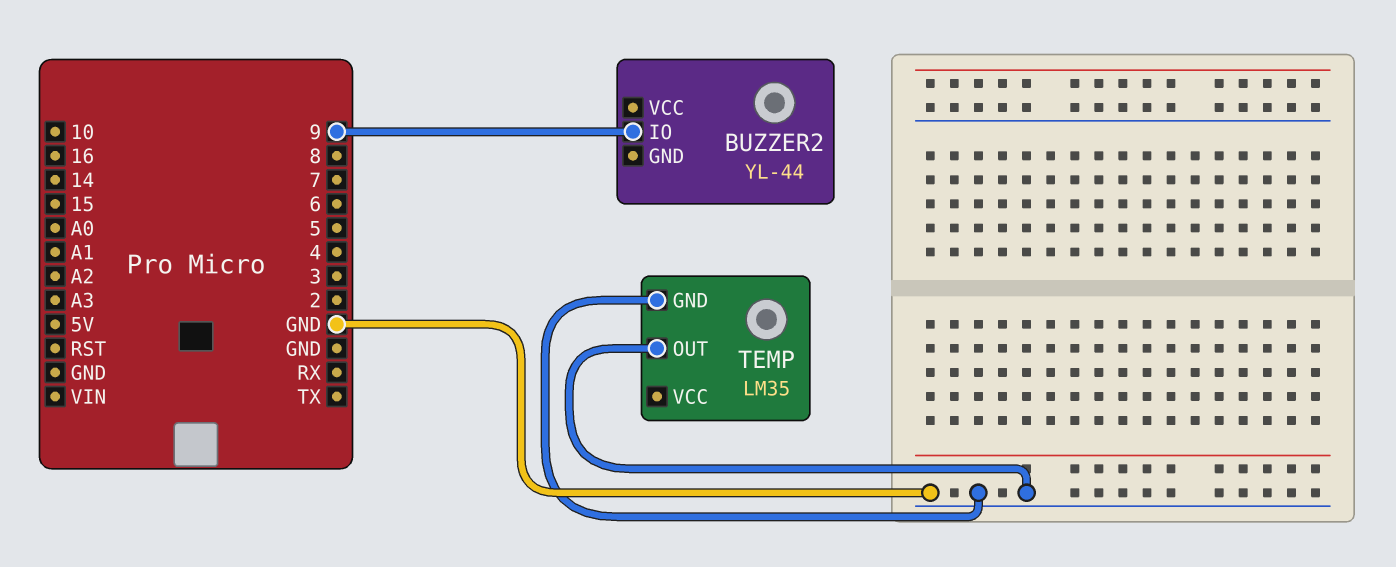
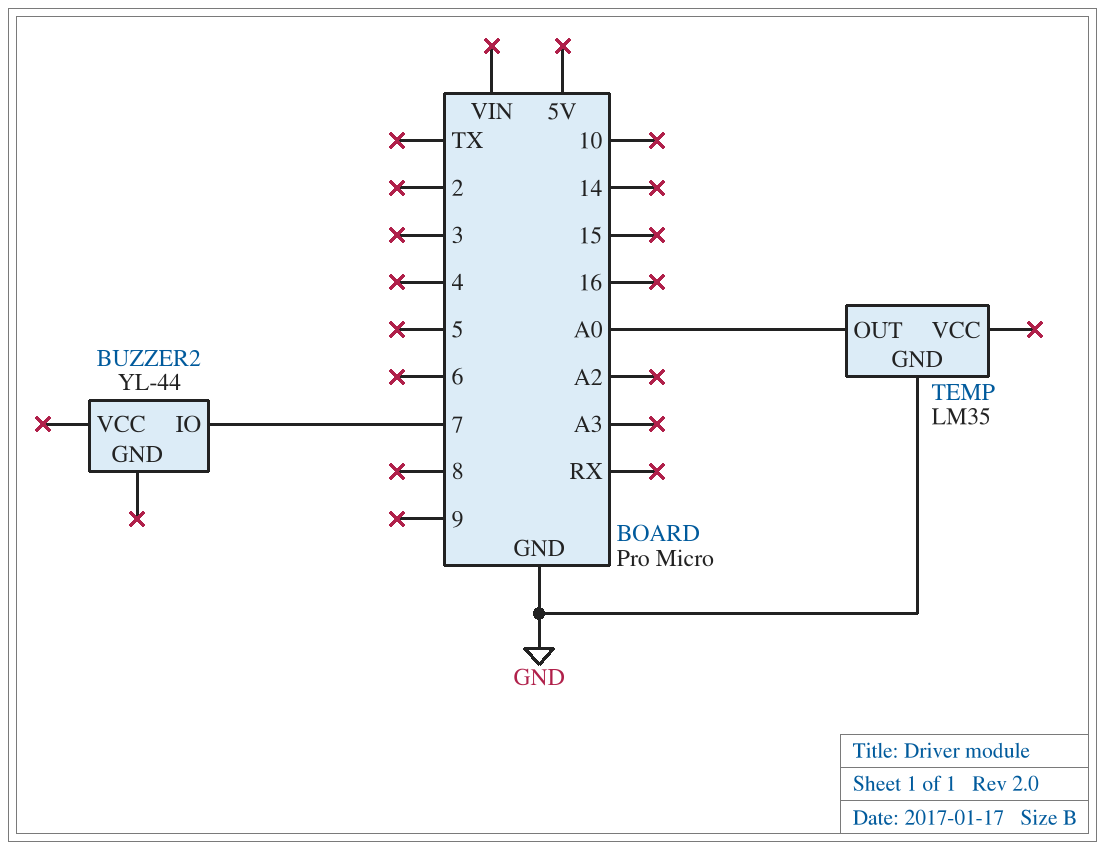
BUZZER2 pin IO: 9 -> 7
TEMP pin OUT: GND -> A0

